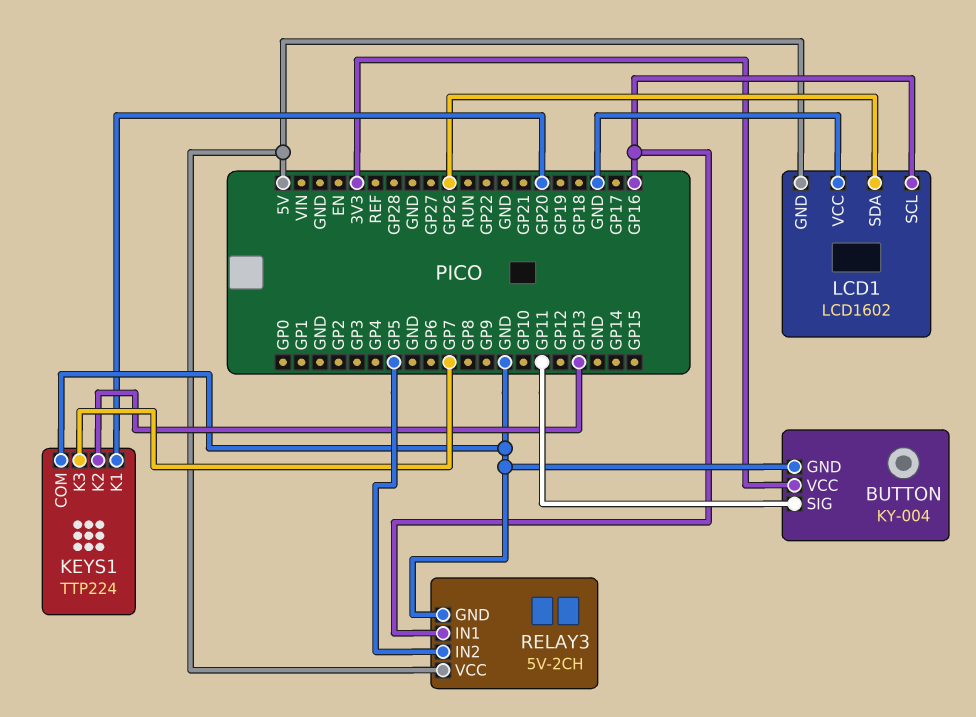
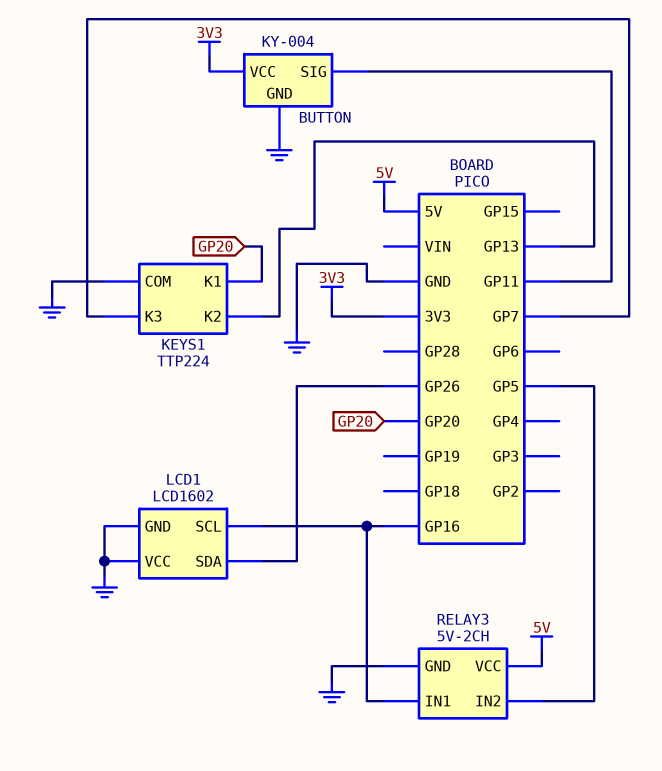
LCD1 pin GND: 5V -> GND

